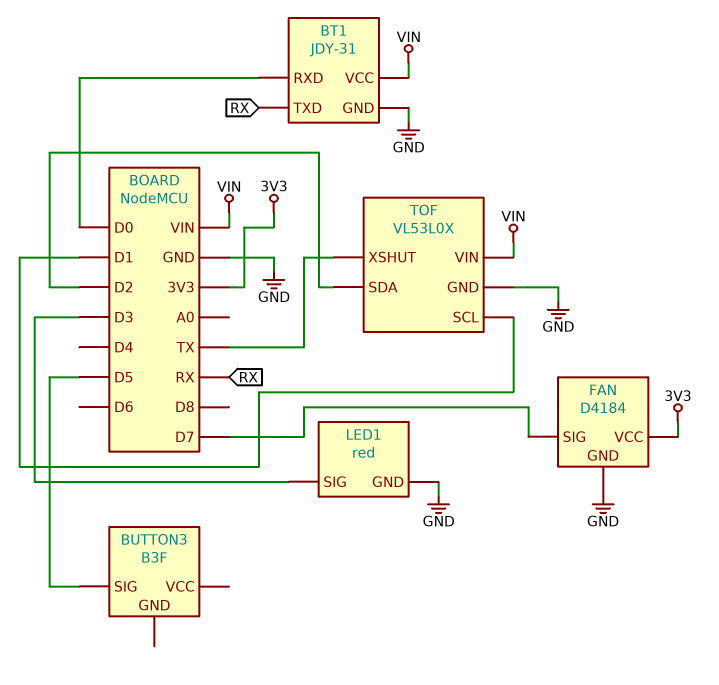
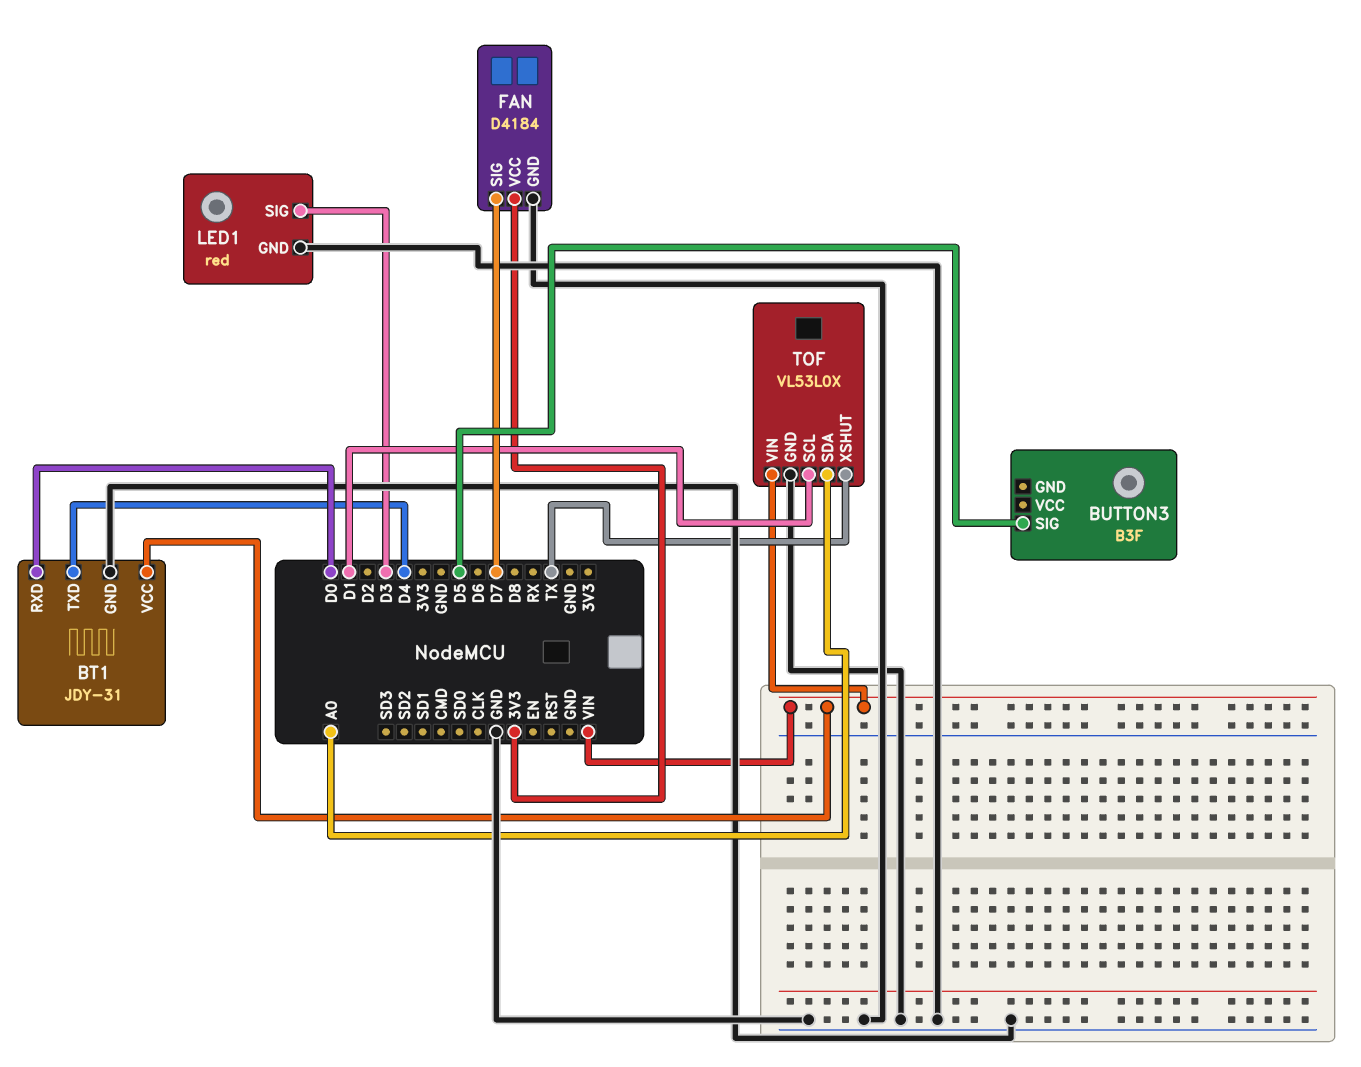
BT1 pin TXD: RX -> D4
TOF pin SDA: D2 -> A0

